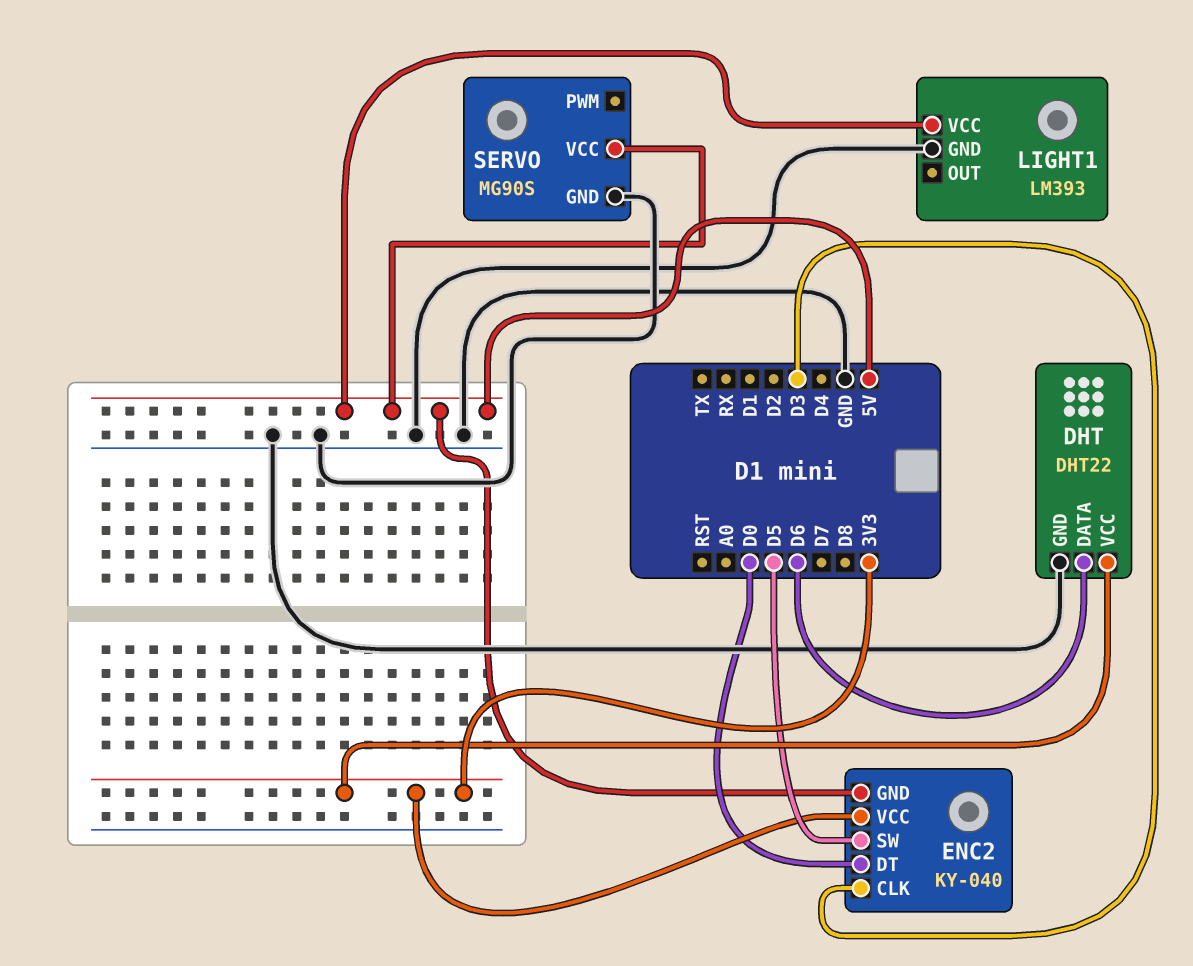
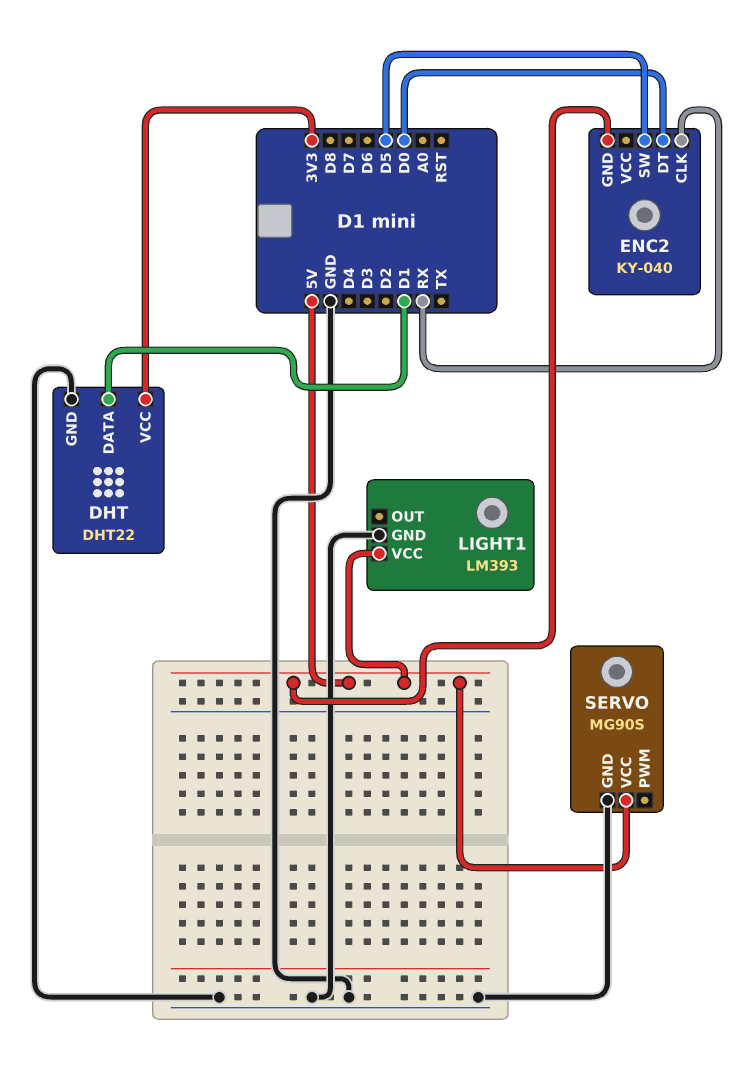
DHT pin DATA: D6 -> D1
ENC2 pin CLK: D3 -> RX
ENC2 pin VCC: 3V3 -> none

